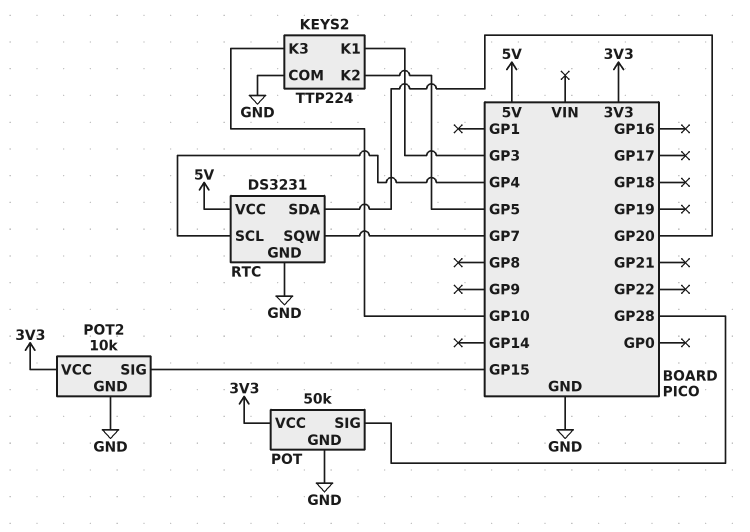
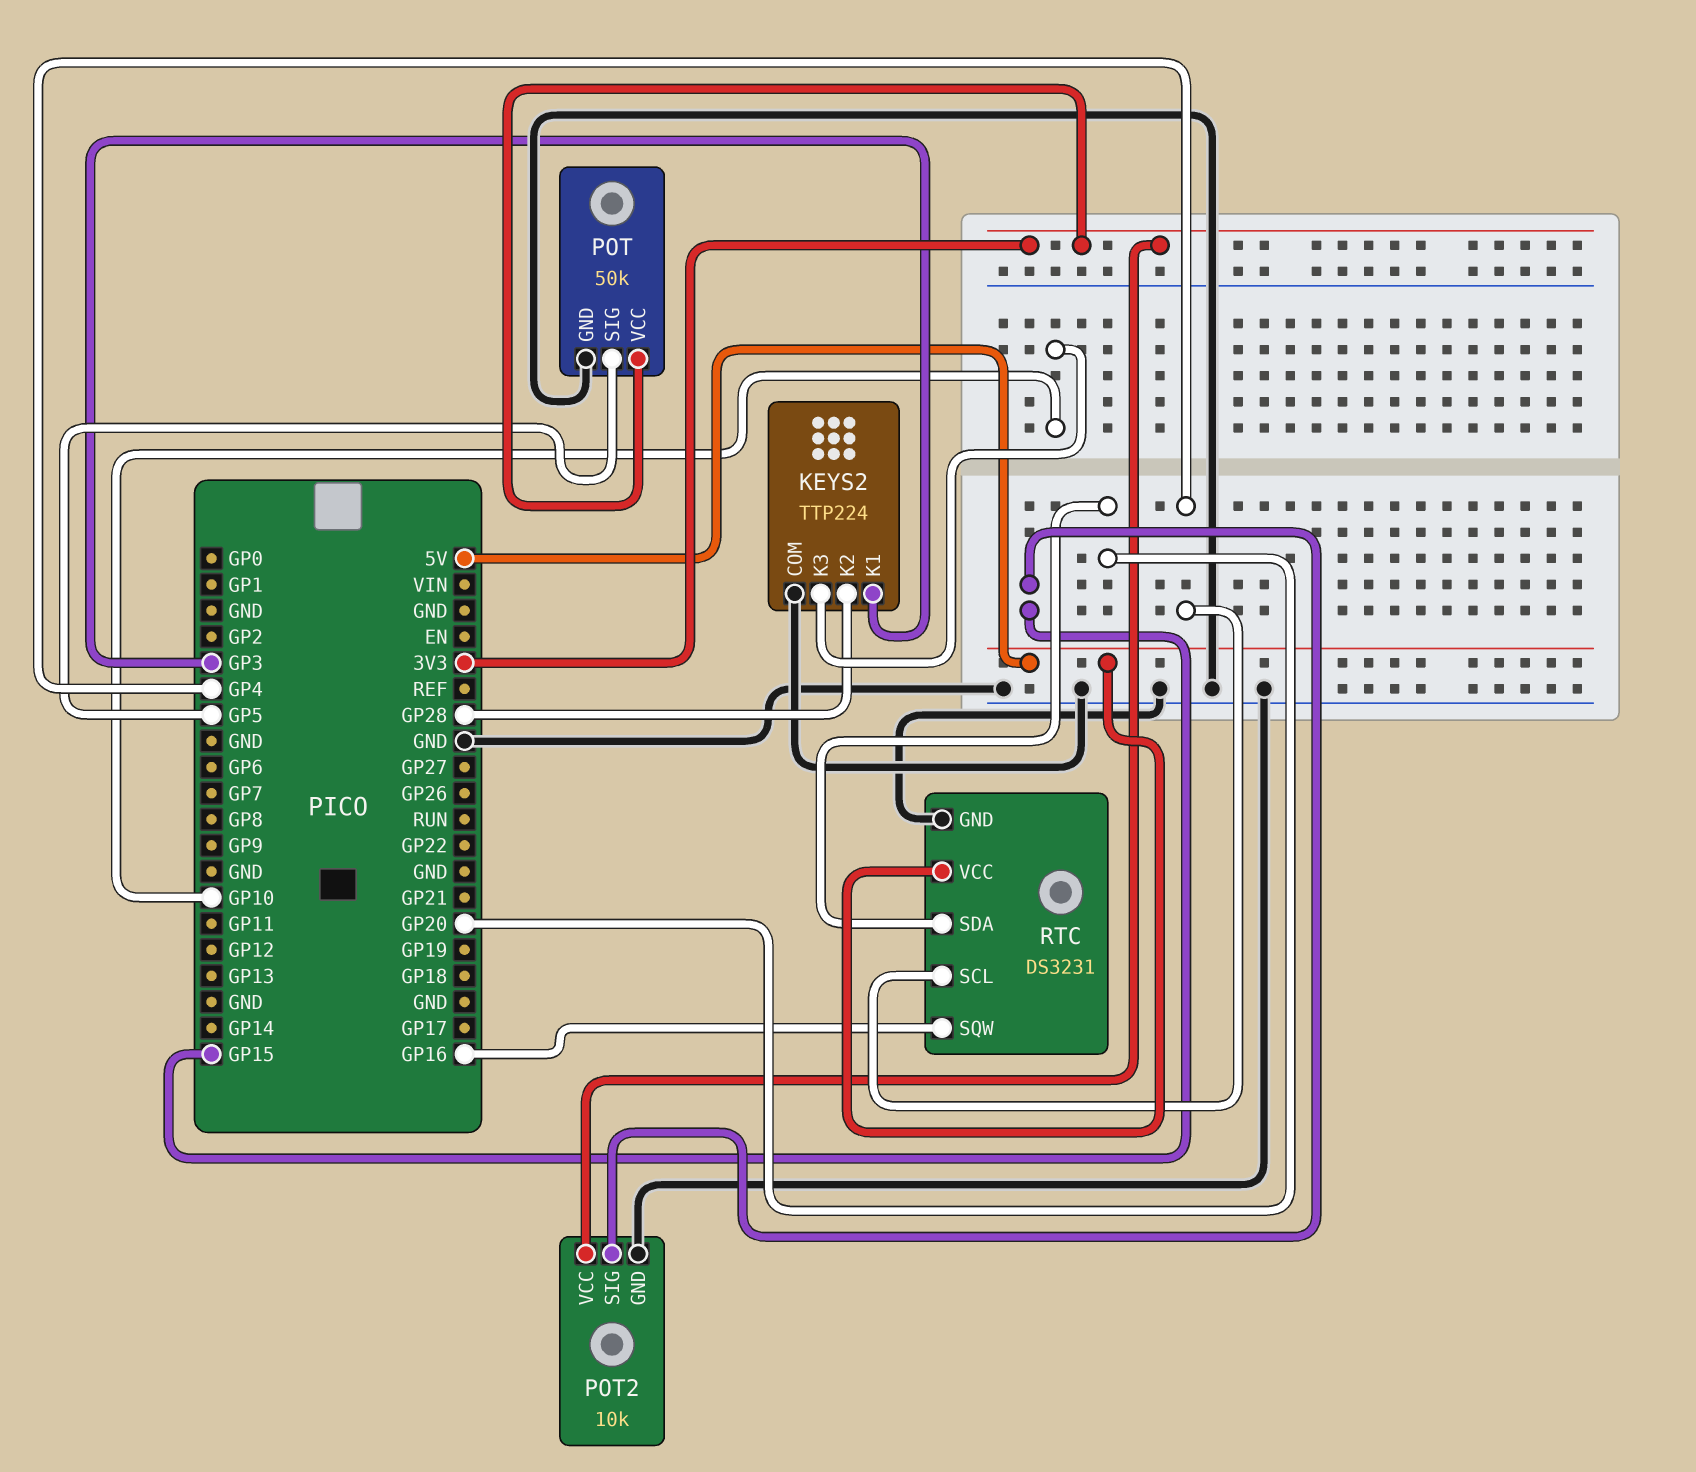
KEYS2 pin K2: GP5 -> GP28
POT pin SIG: GP28 -> GP5
RTC pin SQW: GP7 -> GP16

